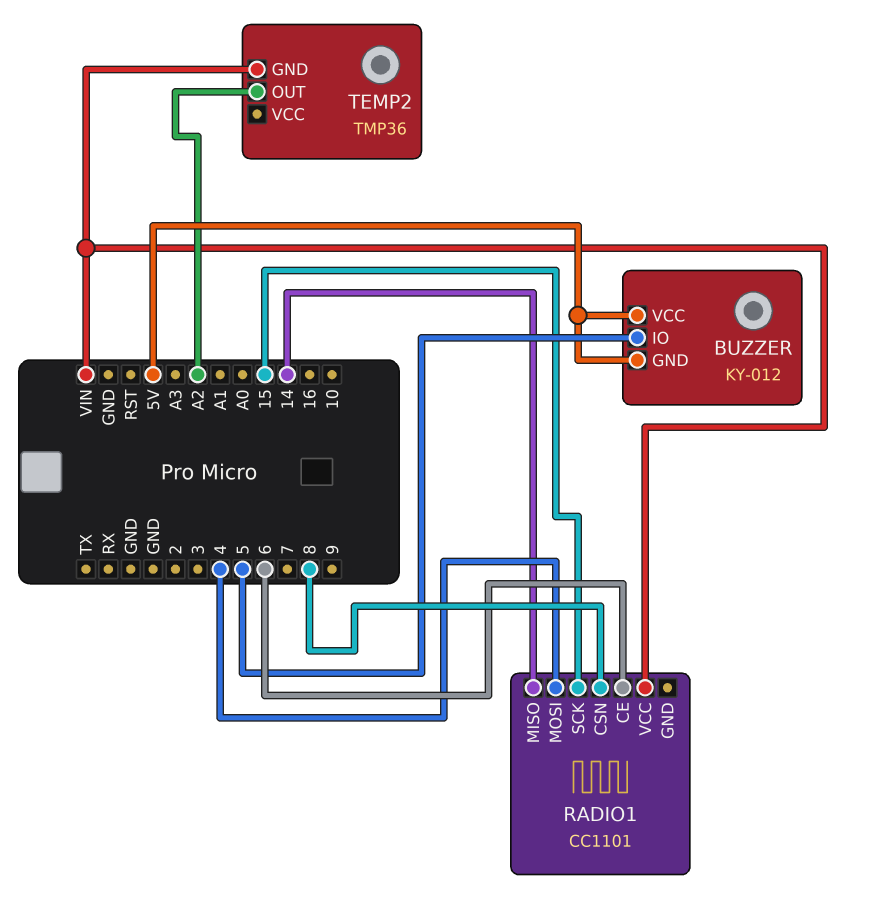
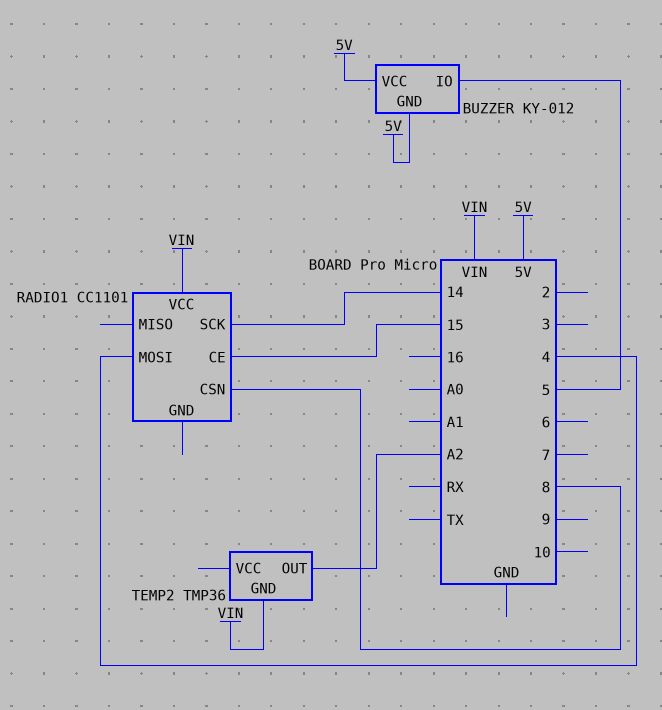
RADIO1 pin CE: 6 -> 15
RADIO1 pin MISO: 14 -> none
RADIO1 pin SCK: 15 -> 14

